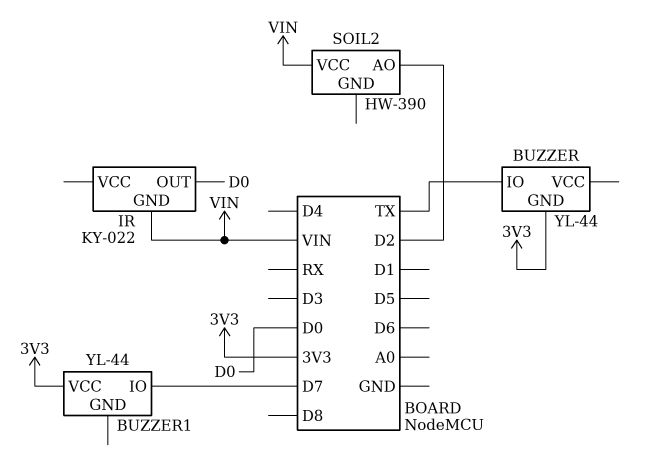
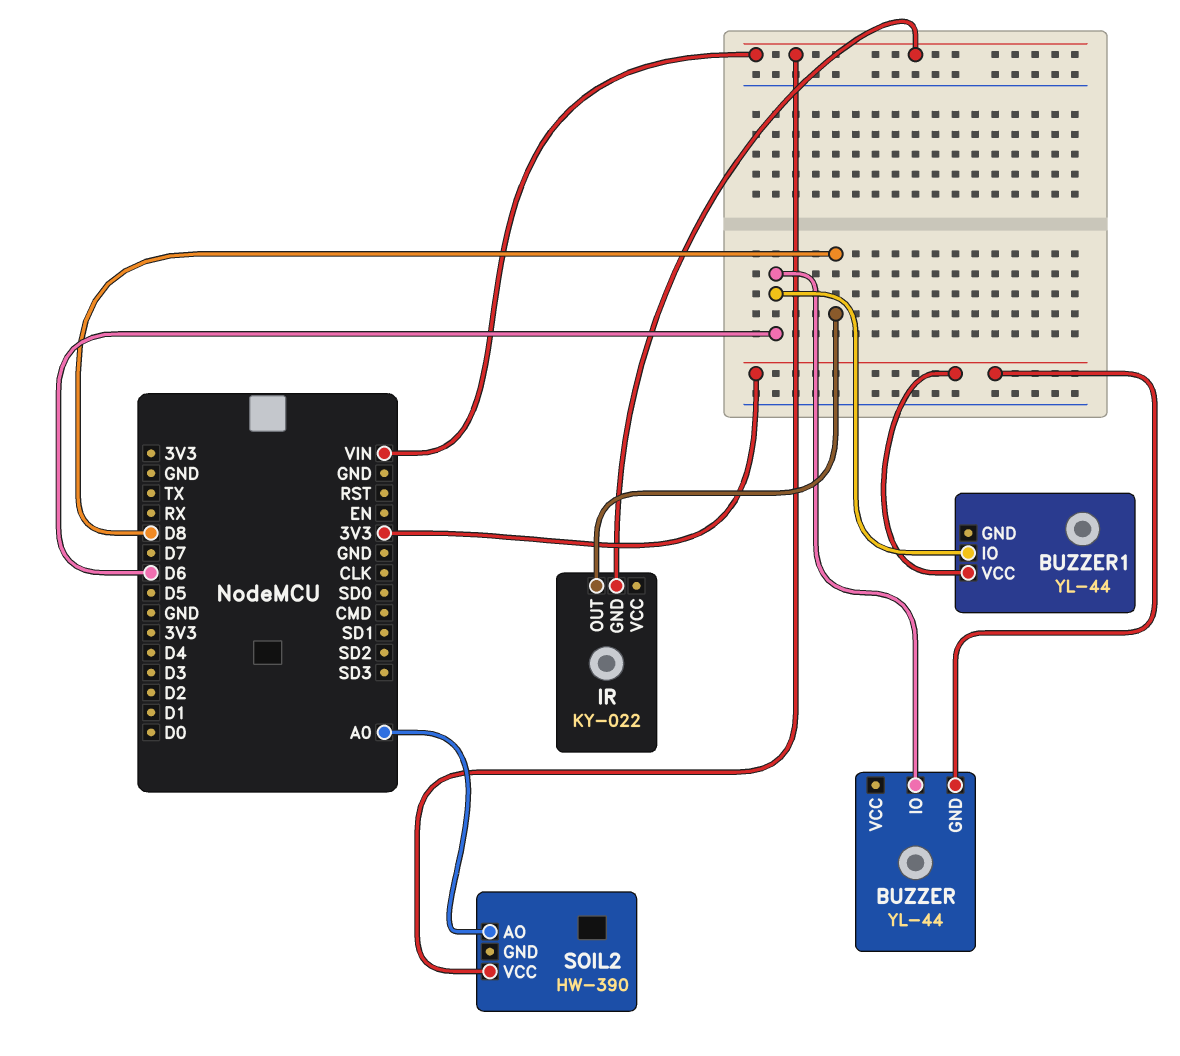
BUZZER pin IO: TX -> D6
BUZZER1 pin IO: D7 -> D6
IR pin OUT: D0 -> D8
SOIL2 pin AO: D2 -> A0

